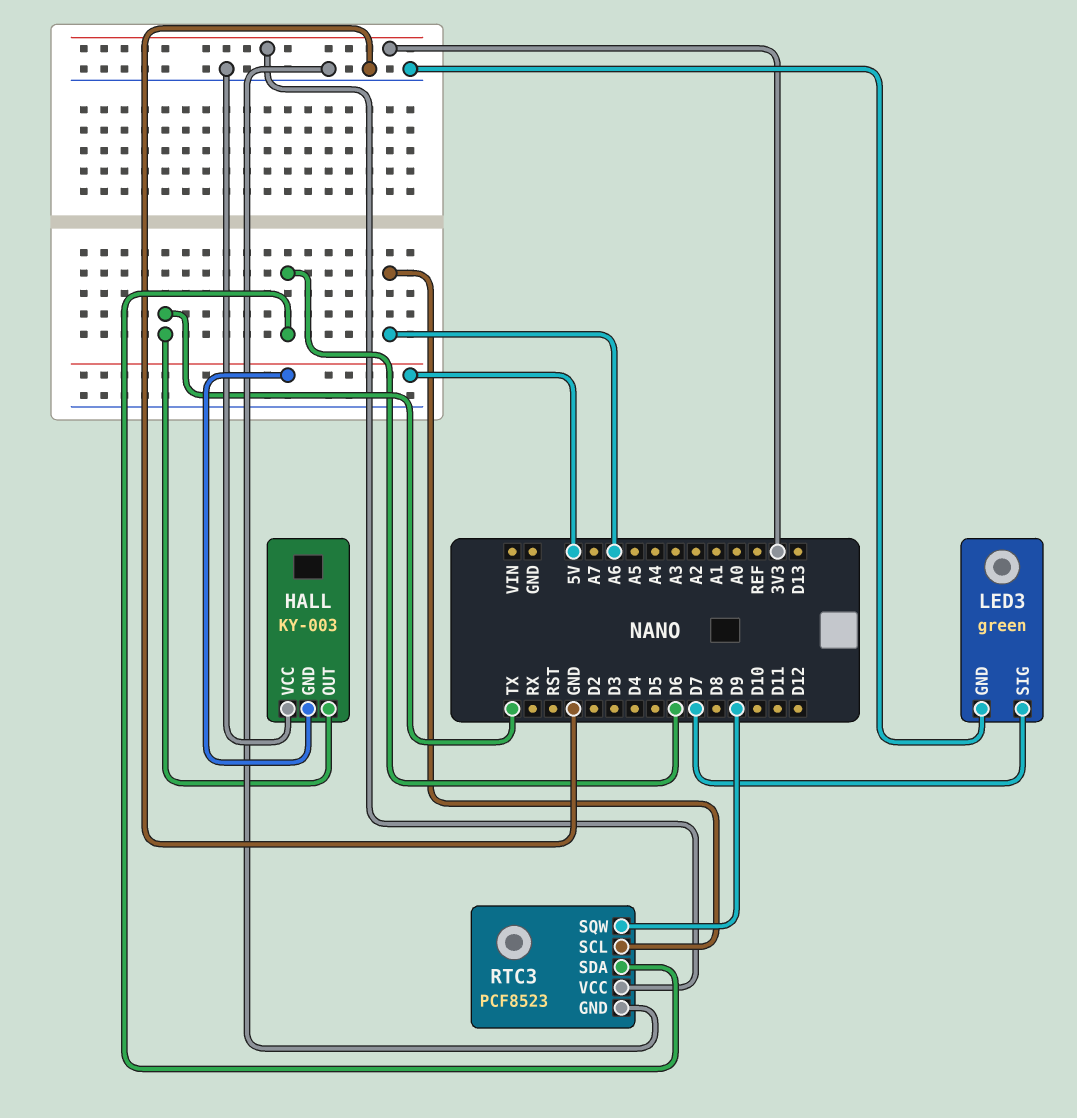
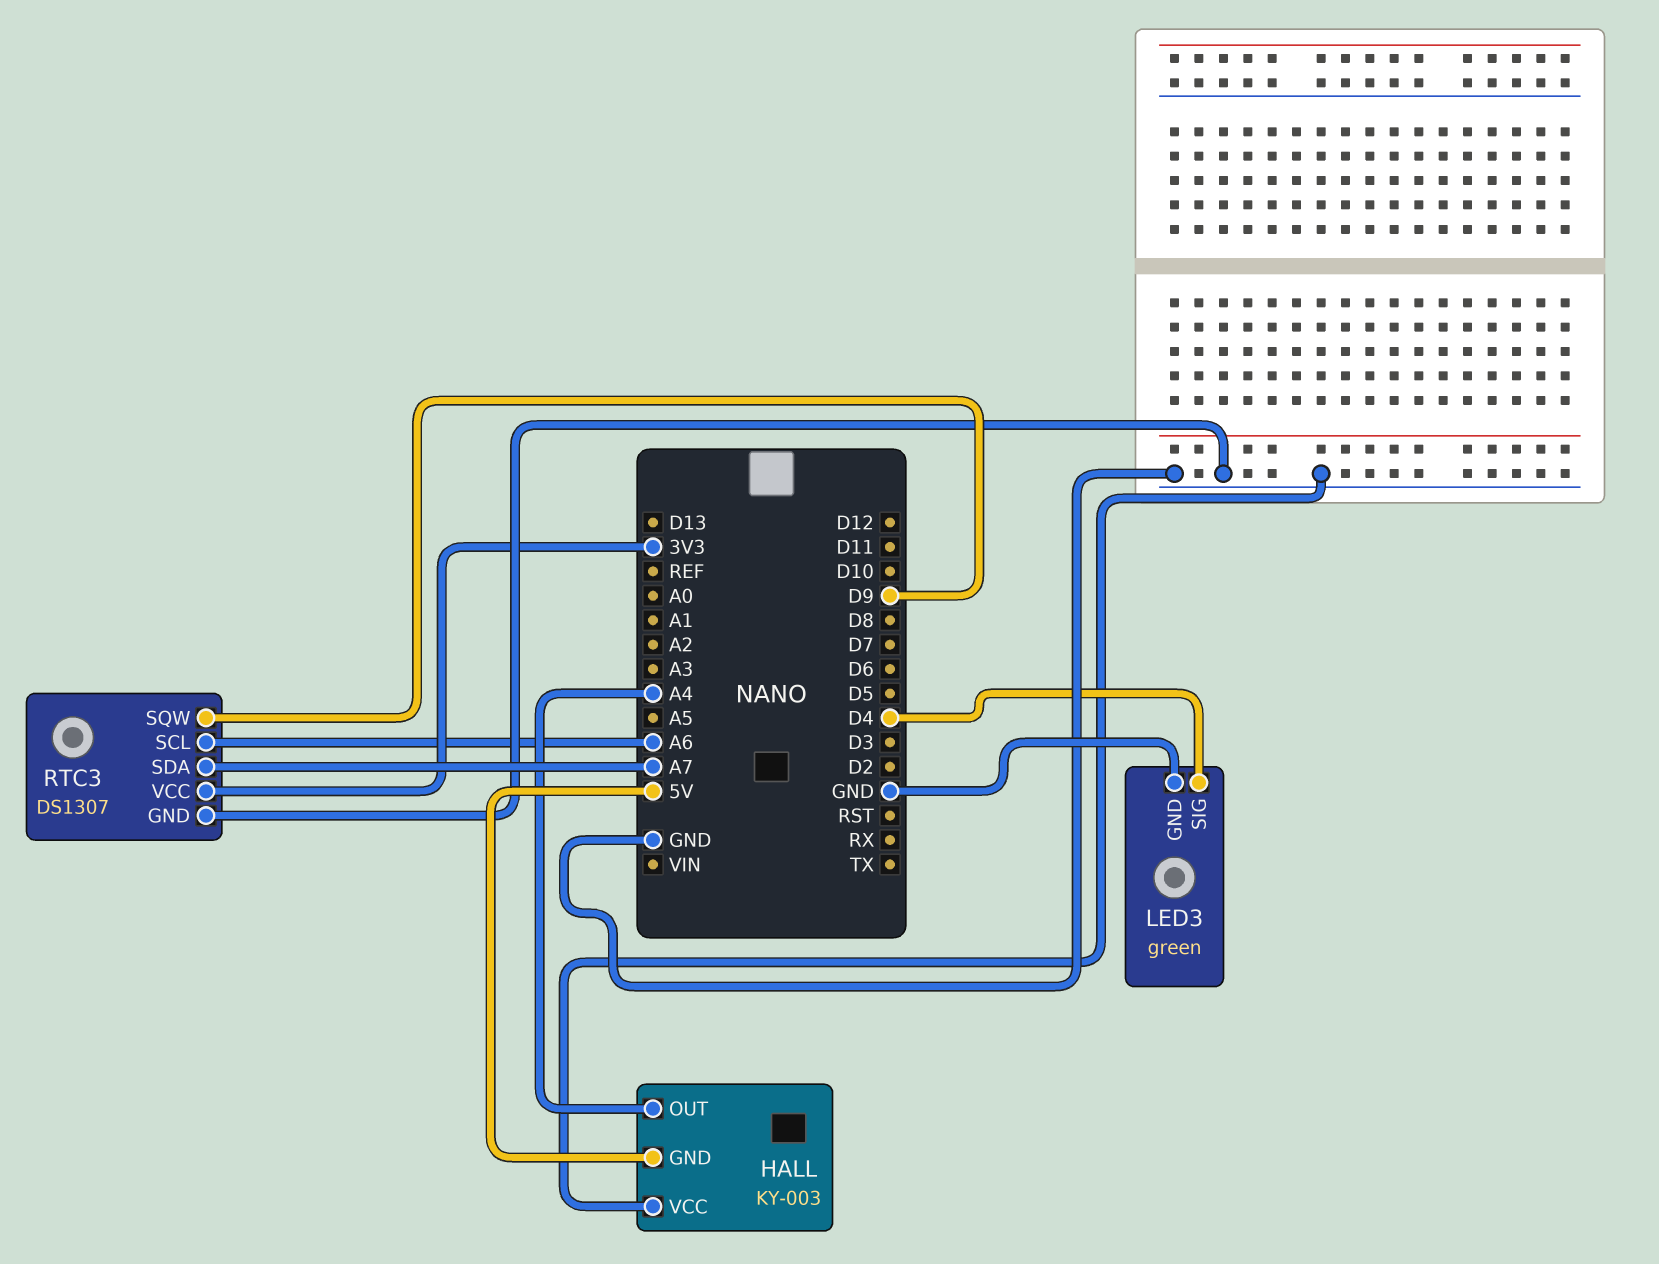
HALL pin OUT: TX -> A4
LED3 pin SIG: D7 -> D4
RTC3: PCF8523 -> DS1307
RTC3 pin SDA: D6 -> A7

